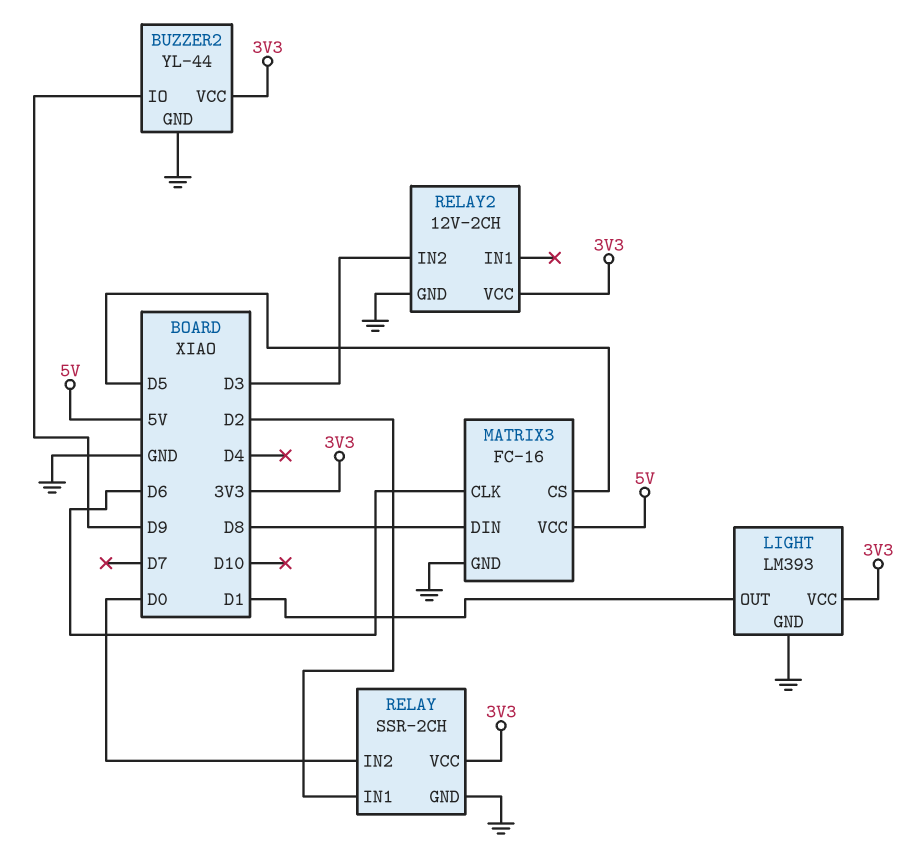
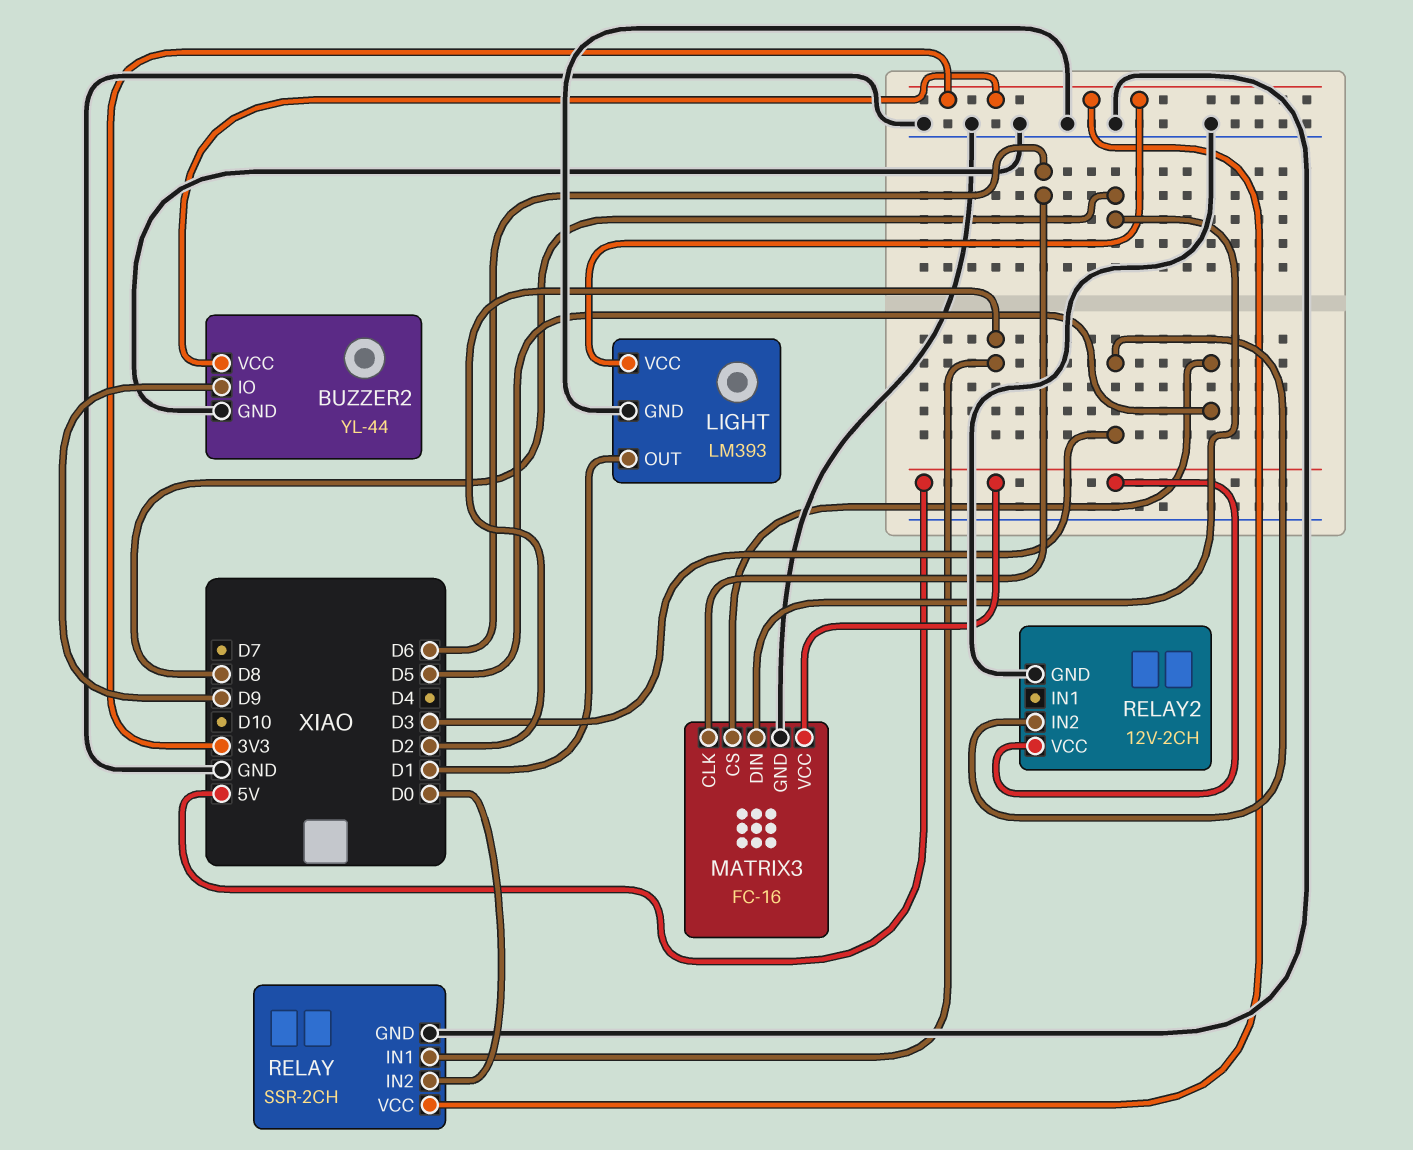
RELAY2 pin VCC: 3V3 -> 5V

